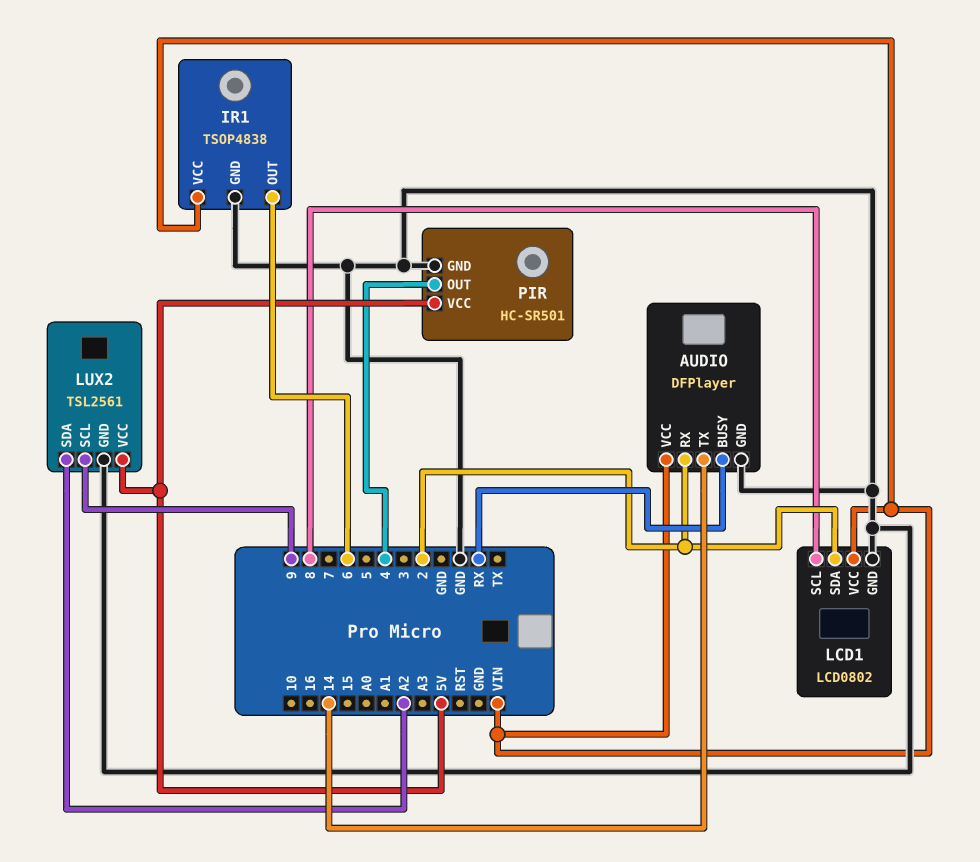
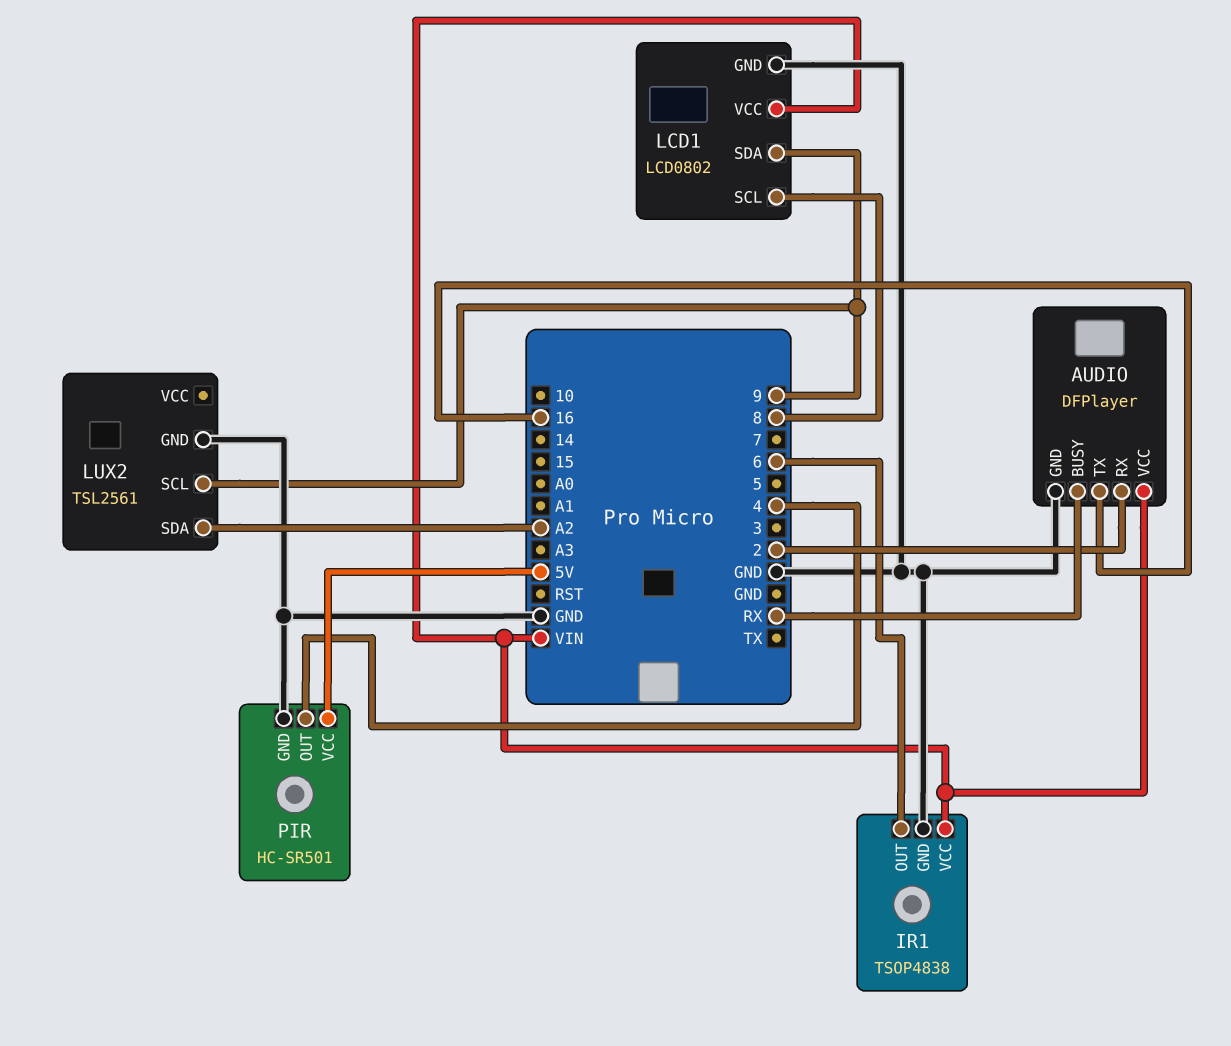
AUDIO pin TX: 14 -> 16
LCD1 pin SDA: 2 -> 9
LUX2 pin VCC: 5V -> none

